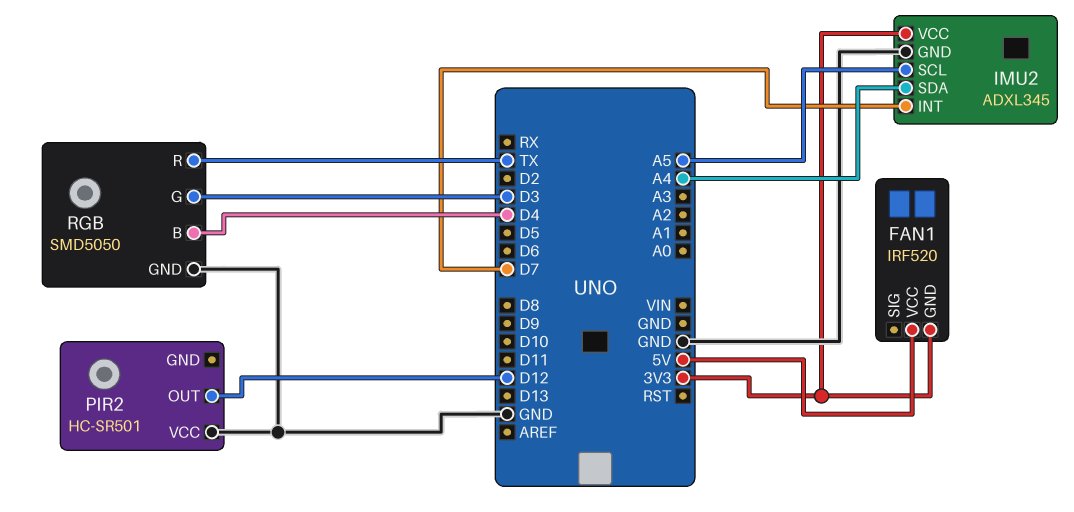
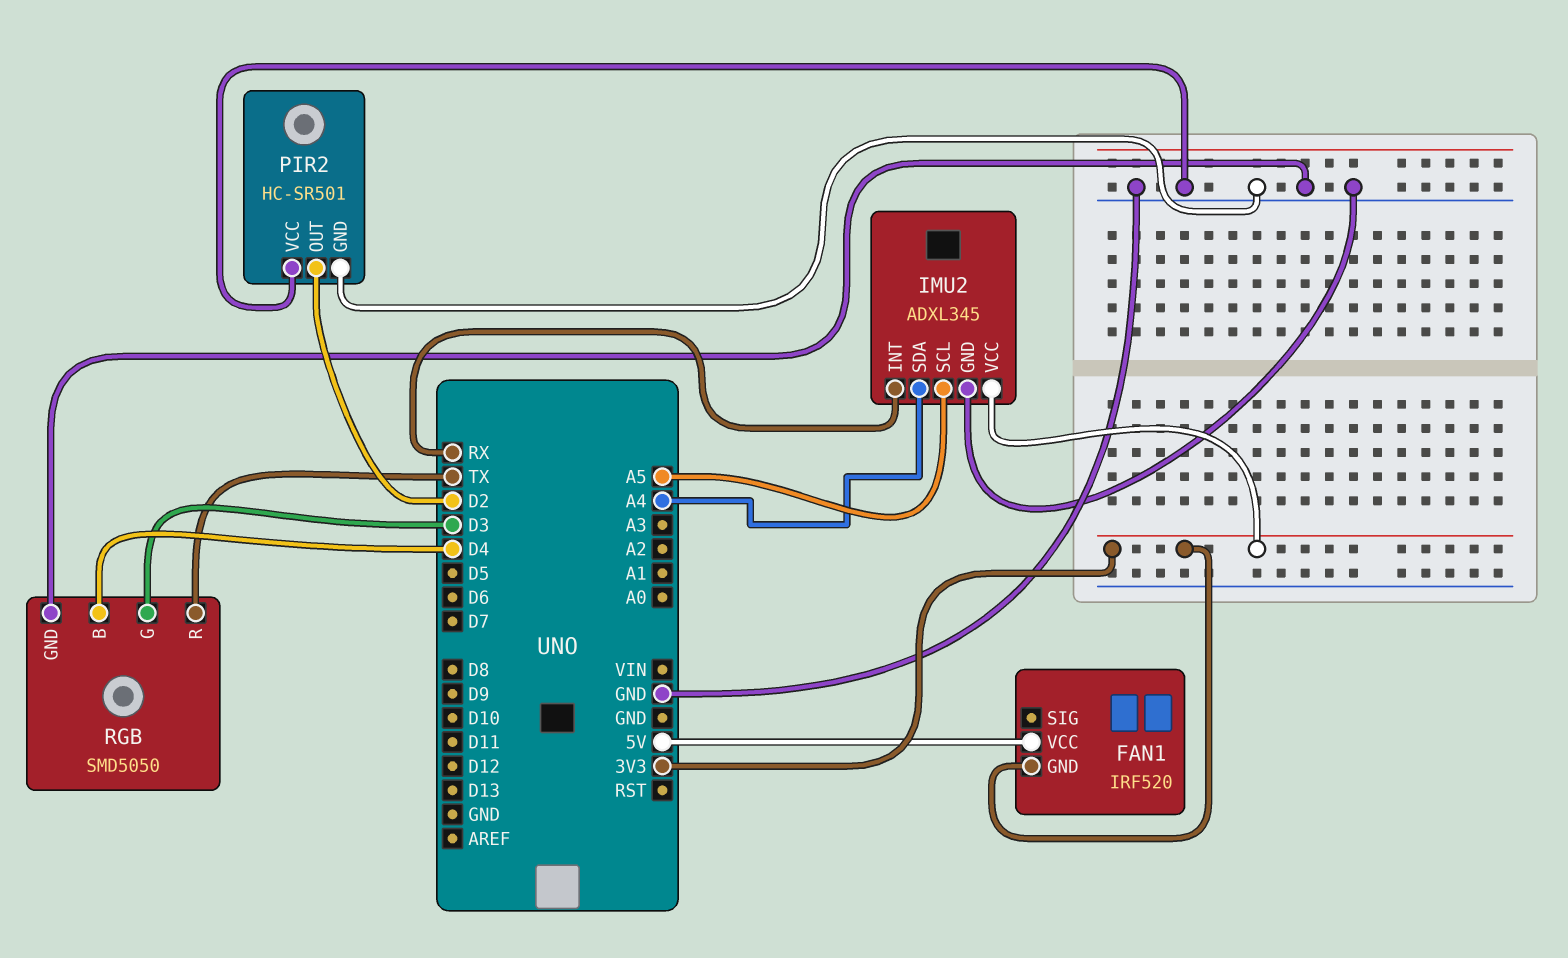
IMU2 pin INT: D7 -> RX
PIR2 pin GND: none -> GND
PIR2 pin OUT: D12 -> D2

